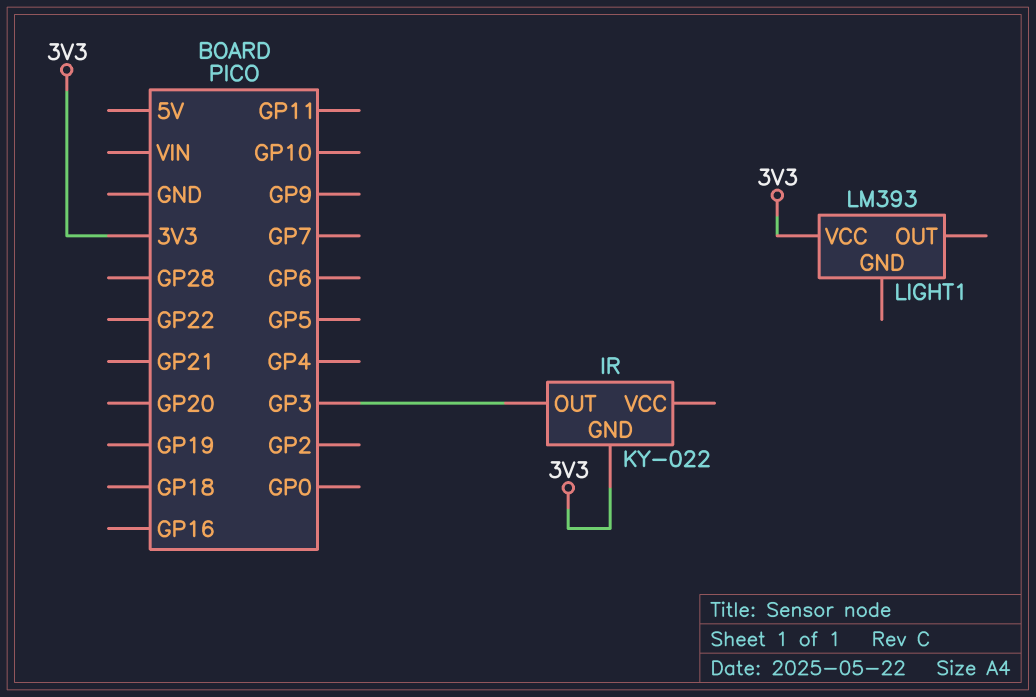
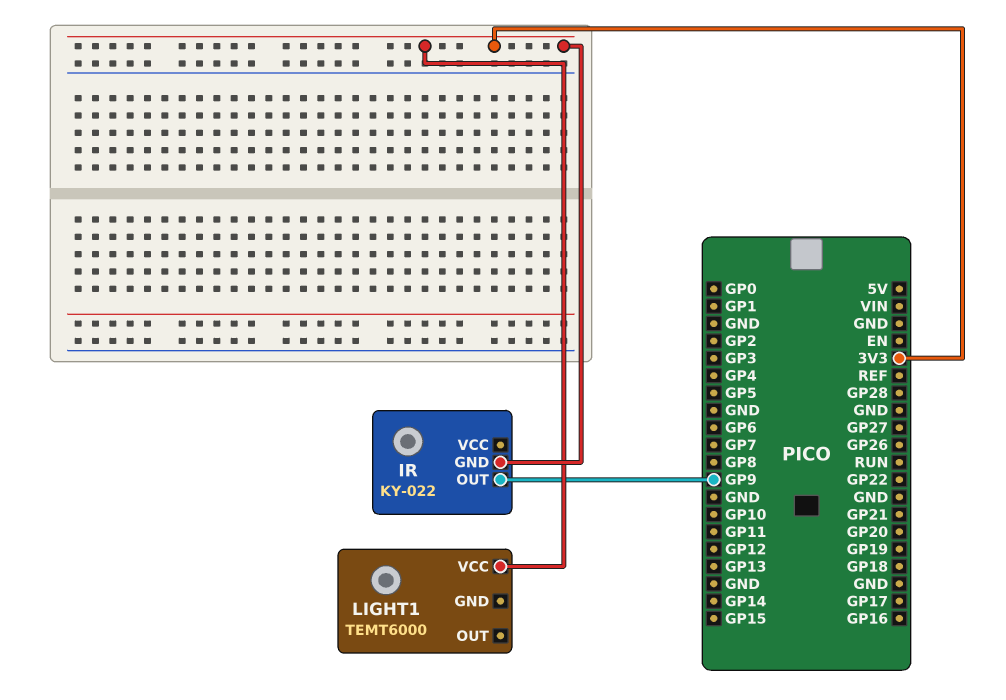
IR pin OUT: GP3 -> GP9
LIGHT1: LM393 -> TEMT6000

